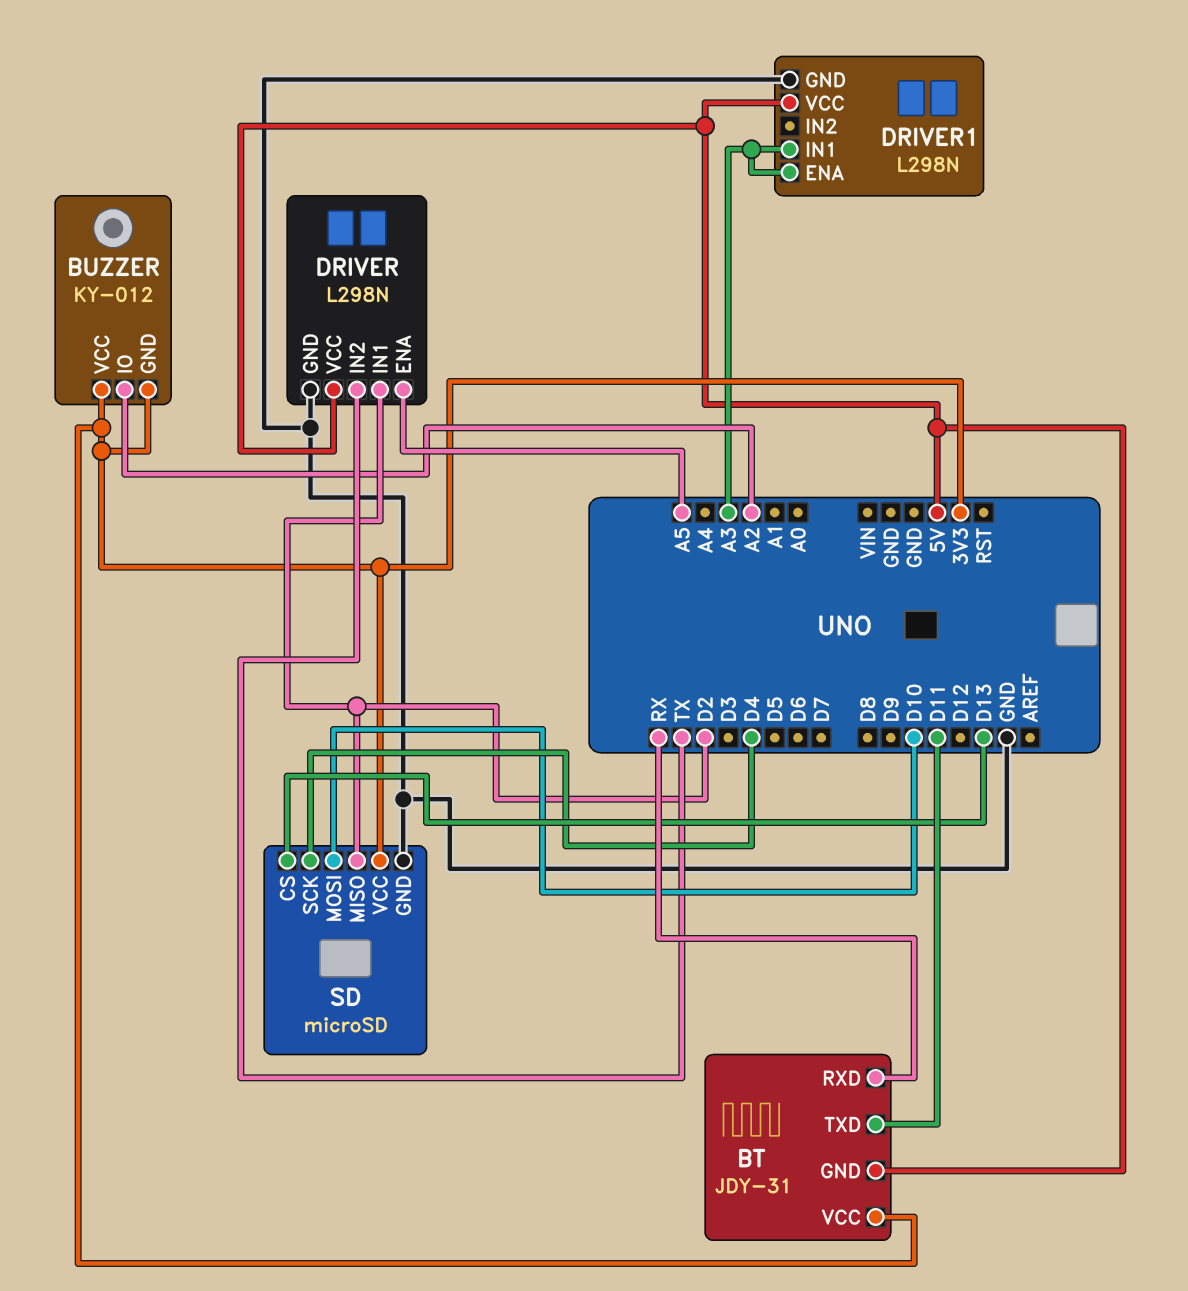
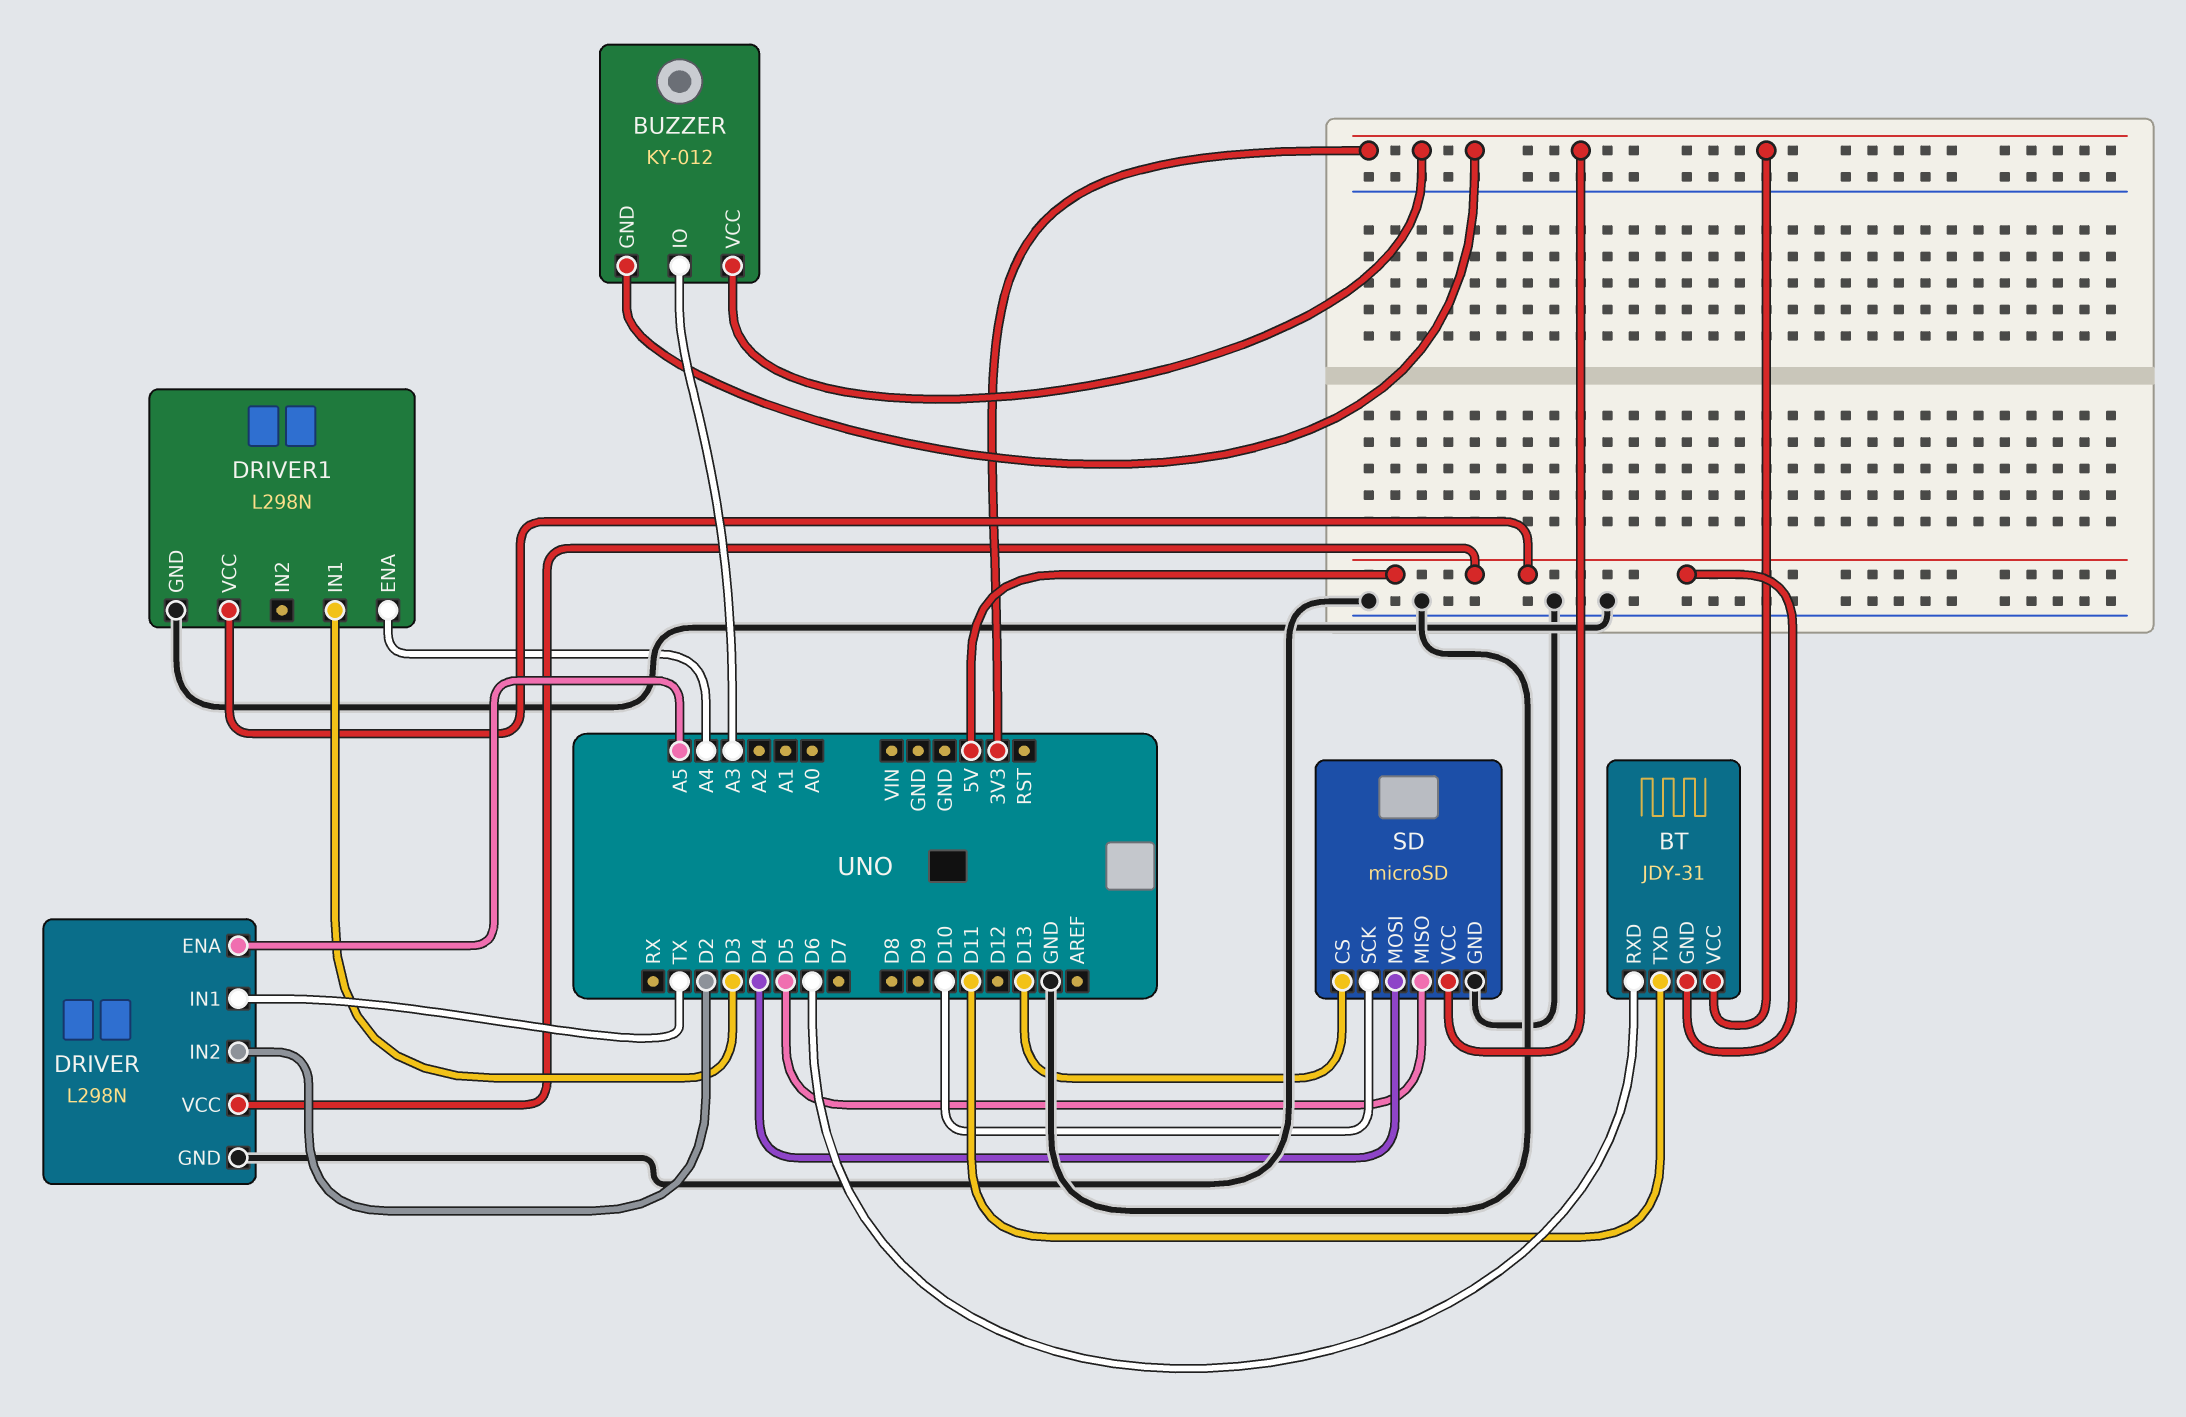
BT pin RXD: RX -> D6
BUZZER pin IO: A2 -> A3
DRIVER pin IN1: D2 -> TX
DRIVER pin IN2: TX -> D2
DRIVER1 pin ENA: A3 -> A4
DRIVER1 pin IN1: A3 -> D3
SD pin MISO: D2 -> D5
SD pin MOSI: D10 -> D4
SD pin SCK: D4 -> D10

